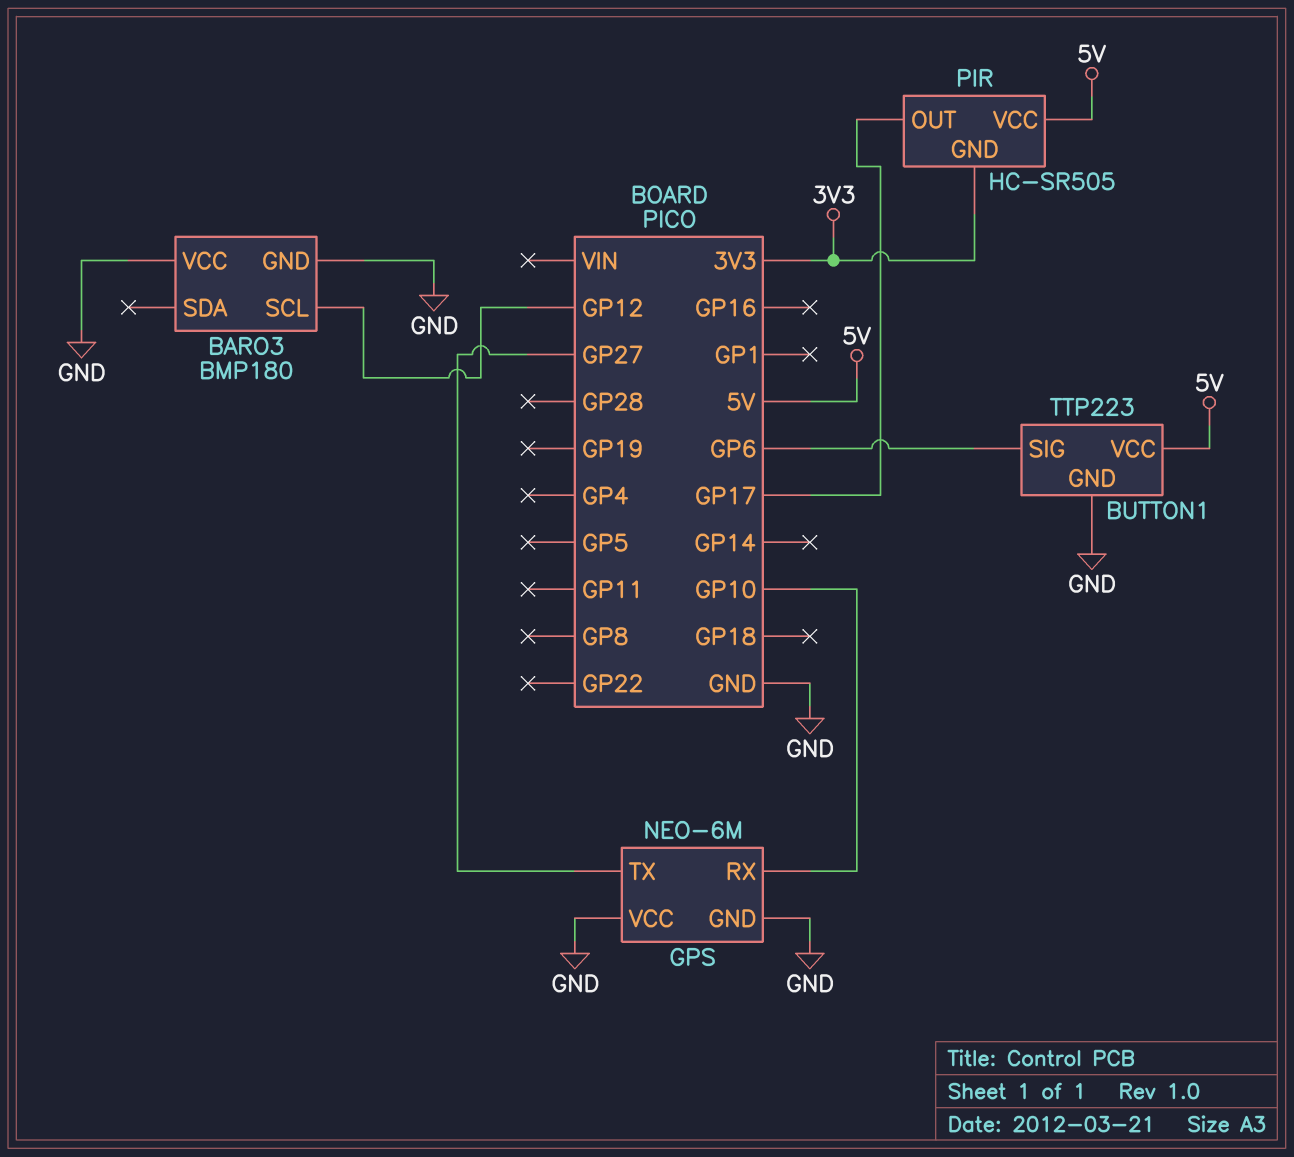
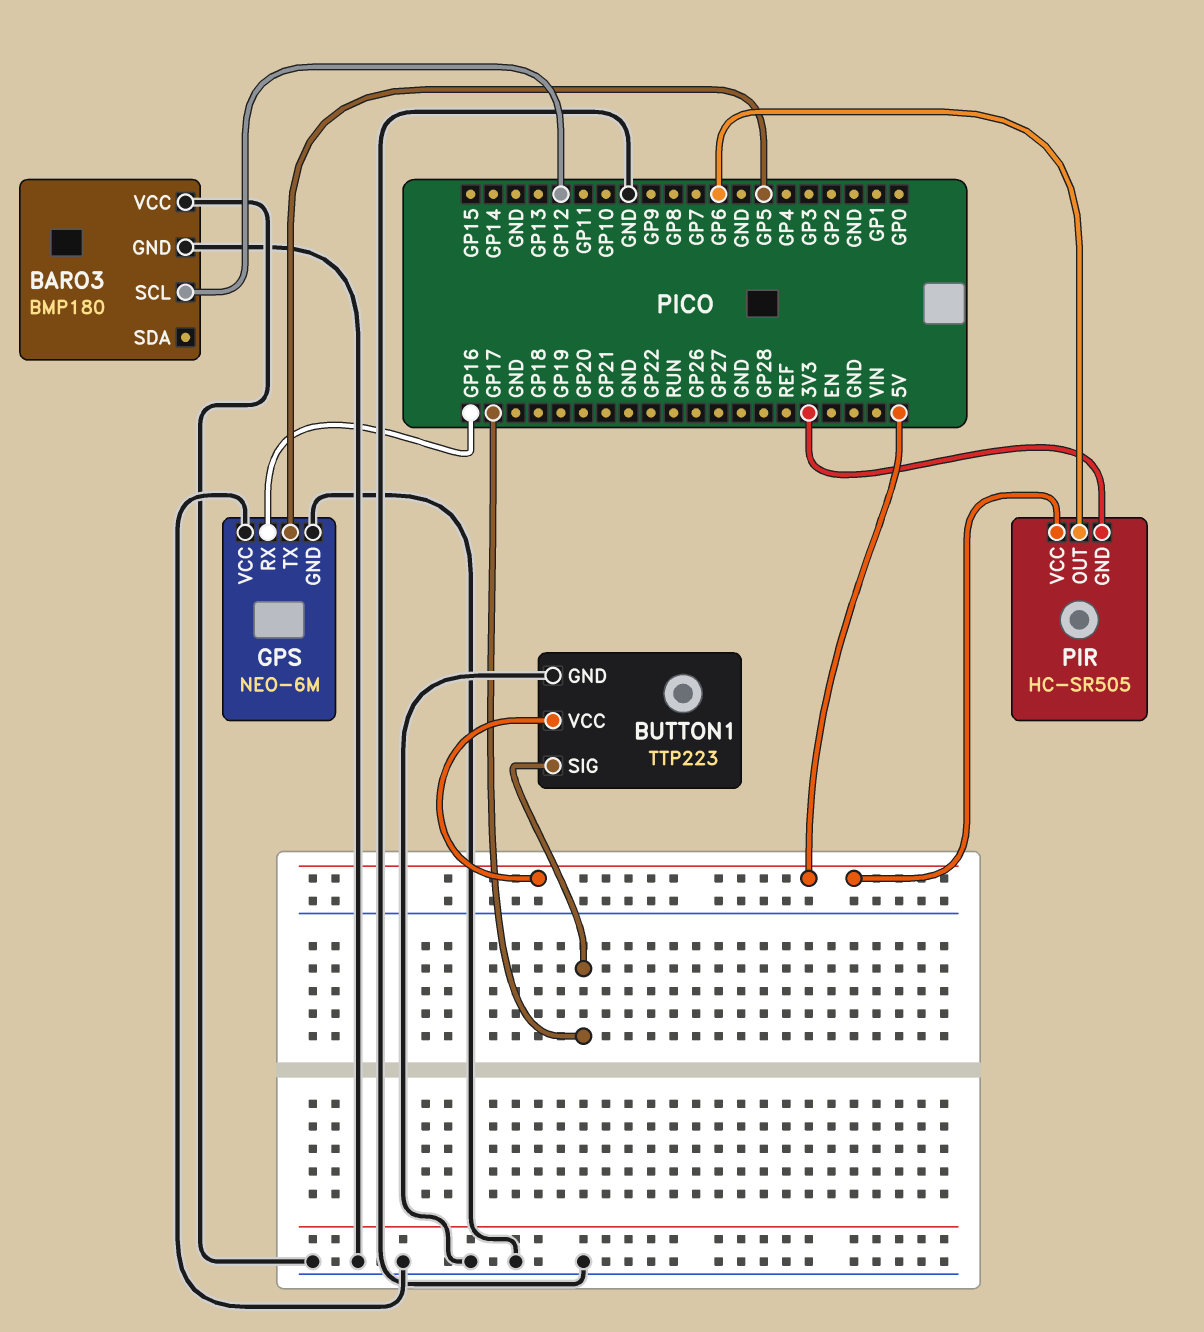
BUTTON1 pin SIG: GP6 -> GP17
GPS pin RX: GP10 -> GP16
GPS pin TX: GP27 -> GP5
PIR pin OUT: GP17 -> GP6

